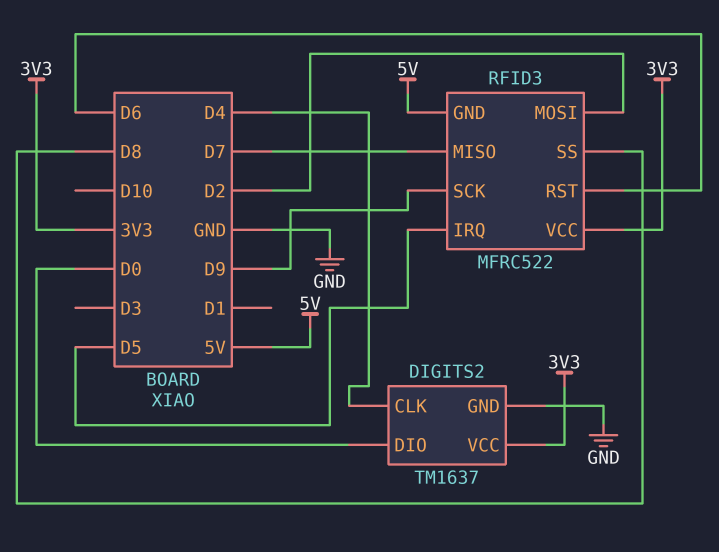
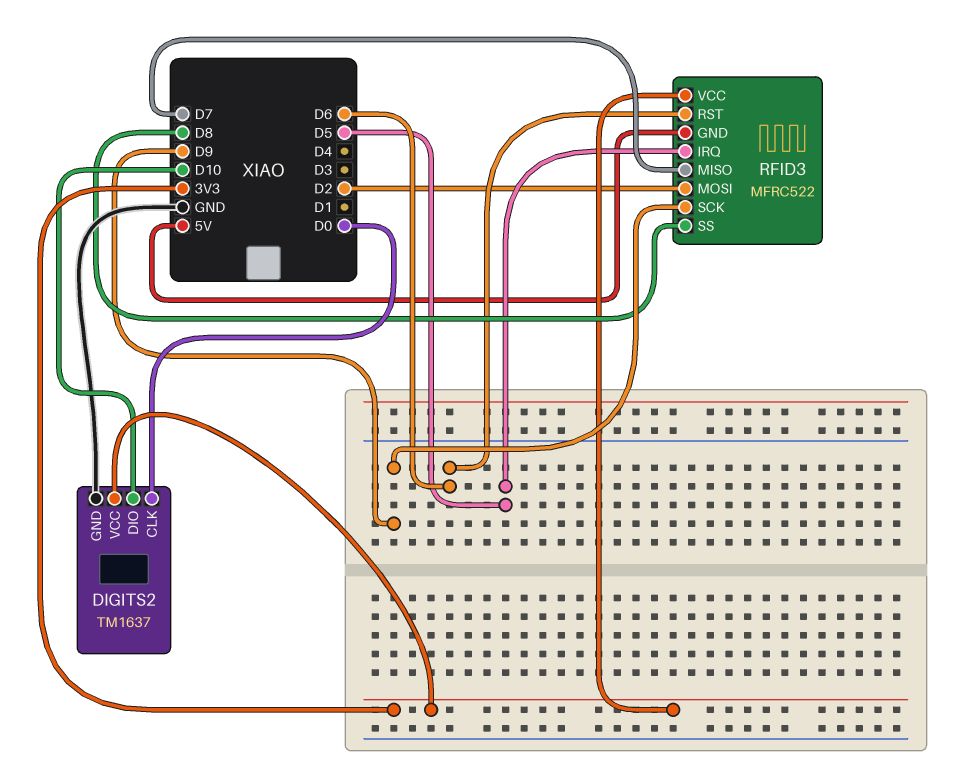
DIGITS2 pin CLK: D4 -> D0
DIGITS2 pin DIO: D0 -> D10

